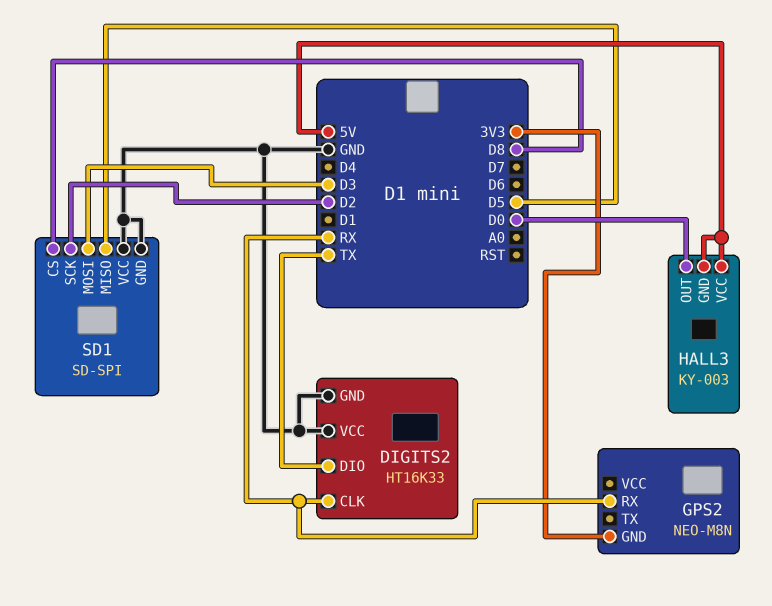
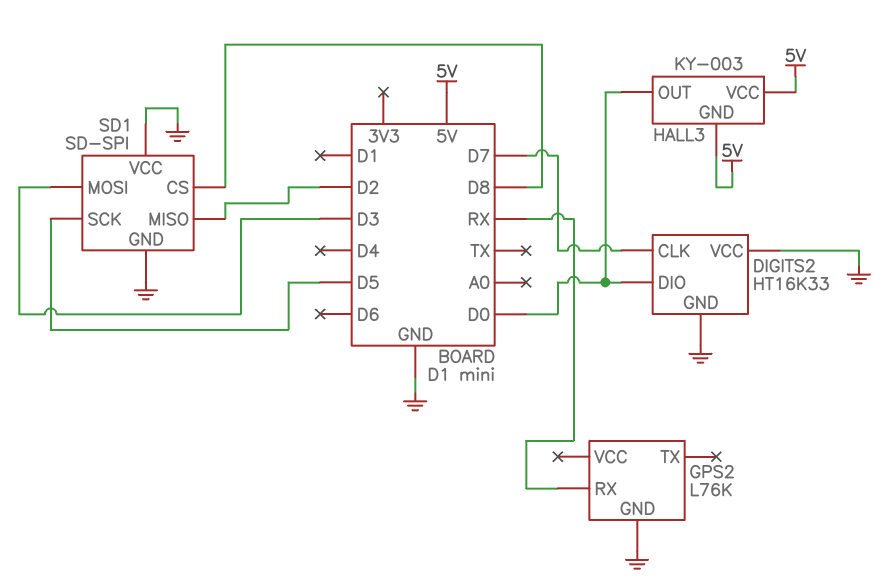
DIGITS2 pin CLK: RX -> D7
DIGITS2 pin DIO: TX -> D0
GPS2: NEO-M8N -> L76K
GPS2 pin GND: 3V3 -> GND
SD1 pin MISO: D5 -> D2
SD1 pin SCK: D2 -> D5

